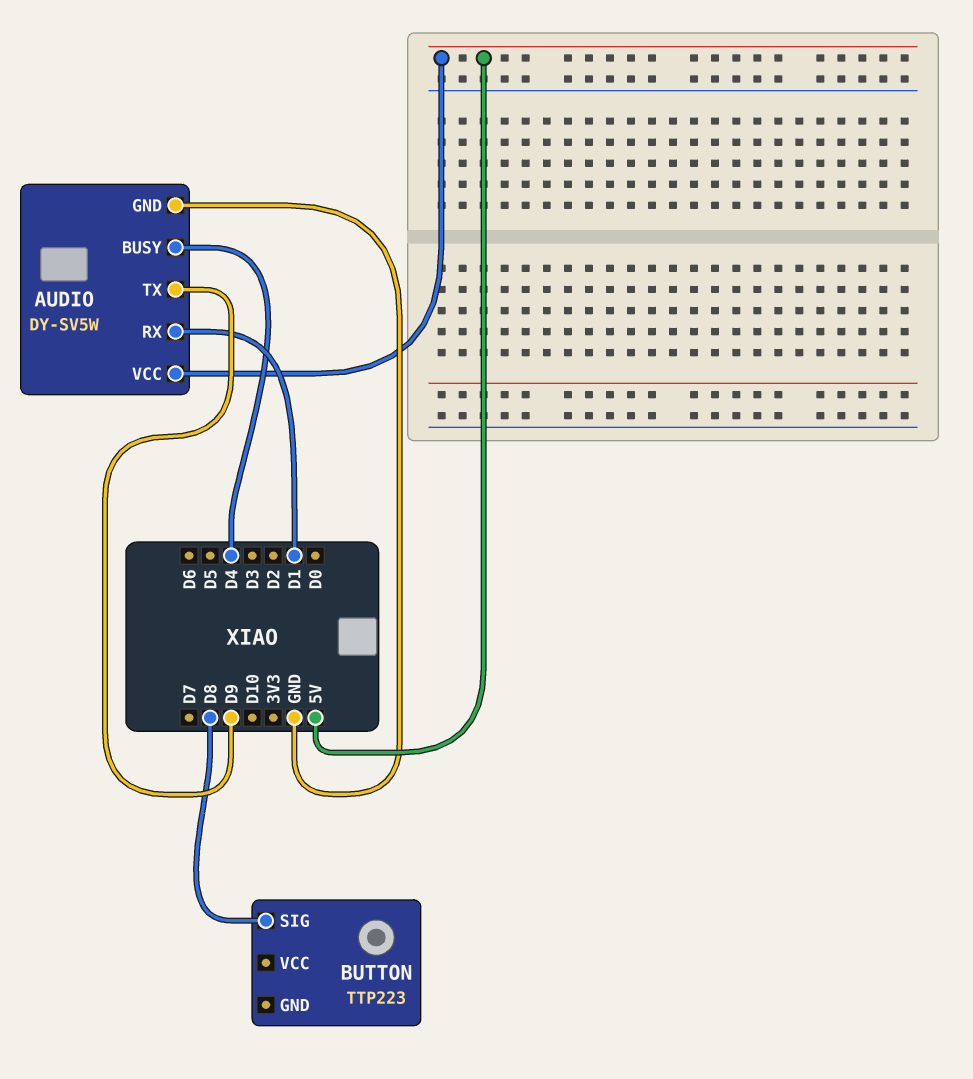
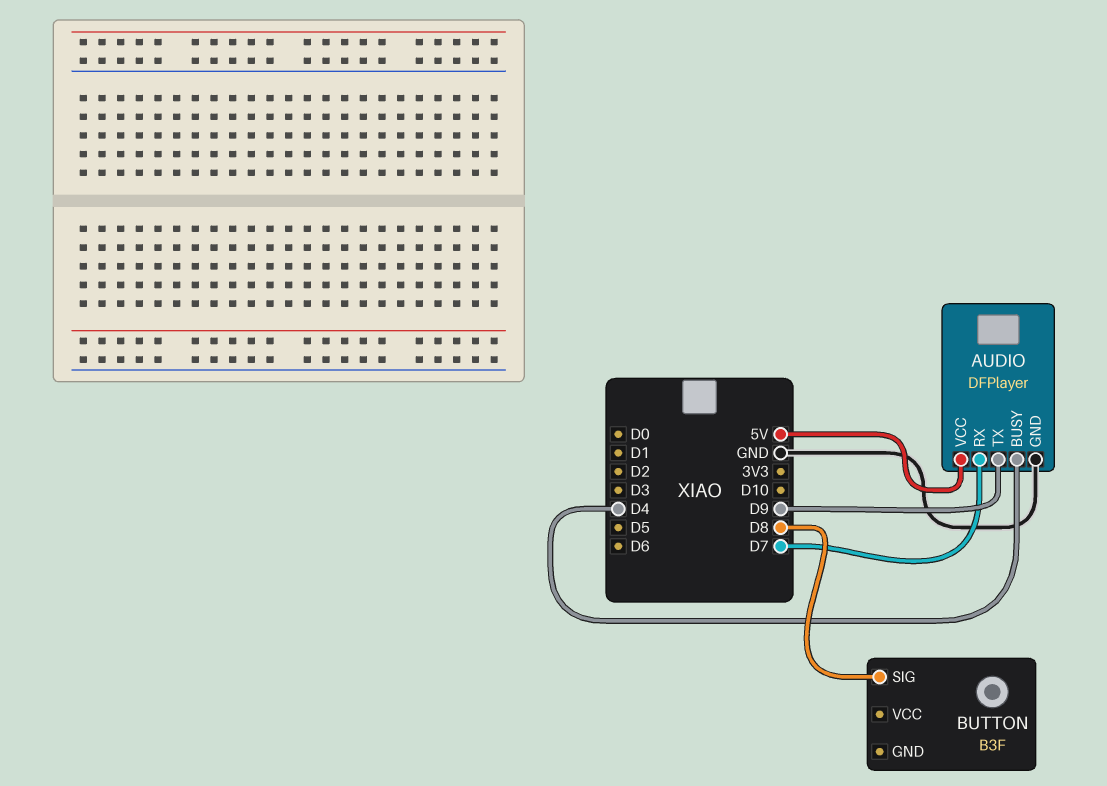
AUDIO: DY-SV5W -> DFPlayer
AUDIO pin RX: D1 -> D7
BUTTON: TTP223 -> B3F

